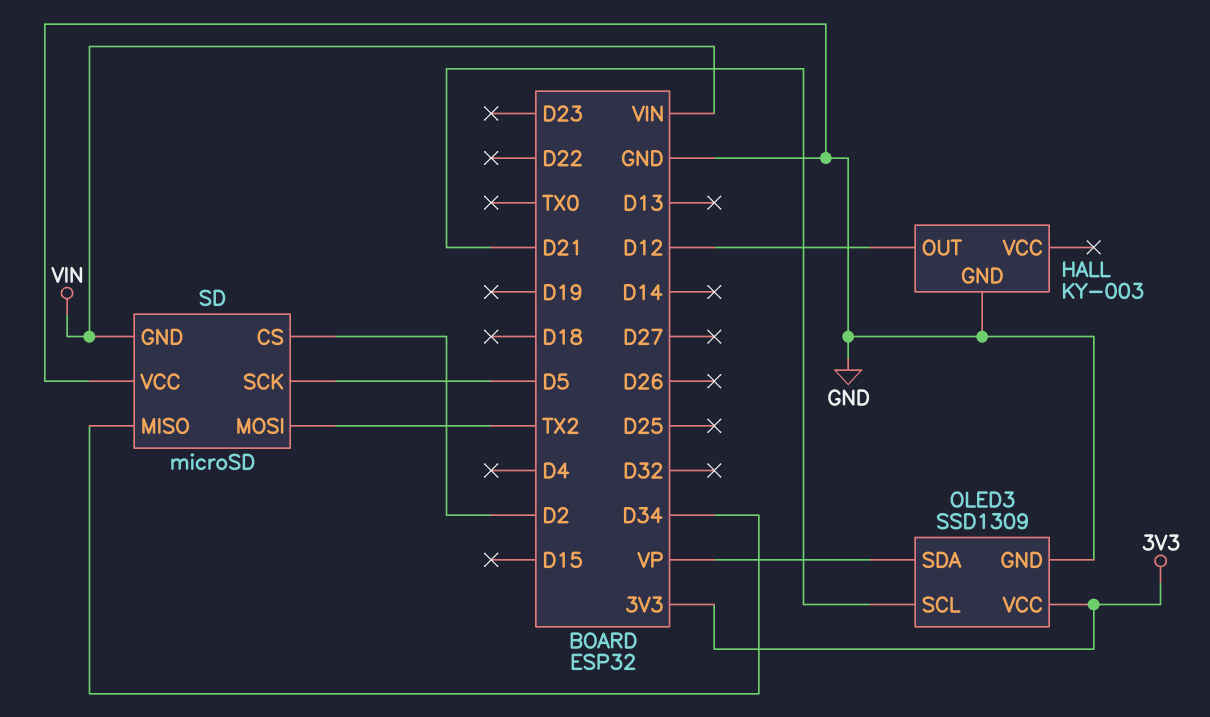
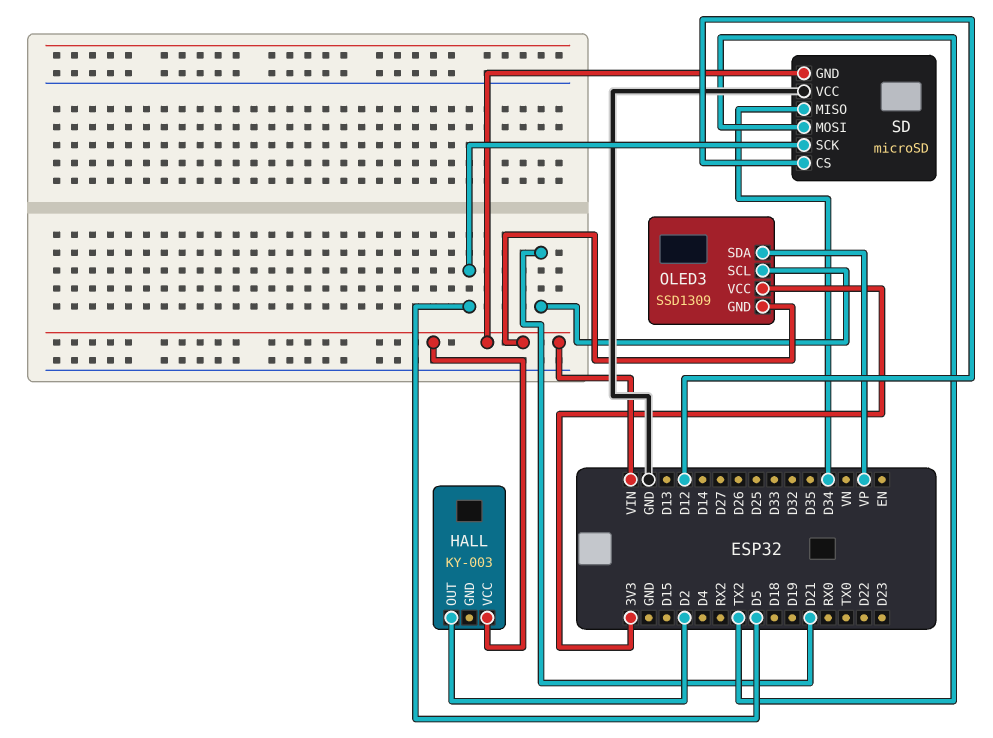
HALL pin GND: GND -> none
HALL pin OUT: D12 -> D2
HALL pin VCC: none -> VIN
OLED3 pin GND: GND -> VIN
SD pin CS: D2 -> D12

